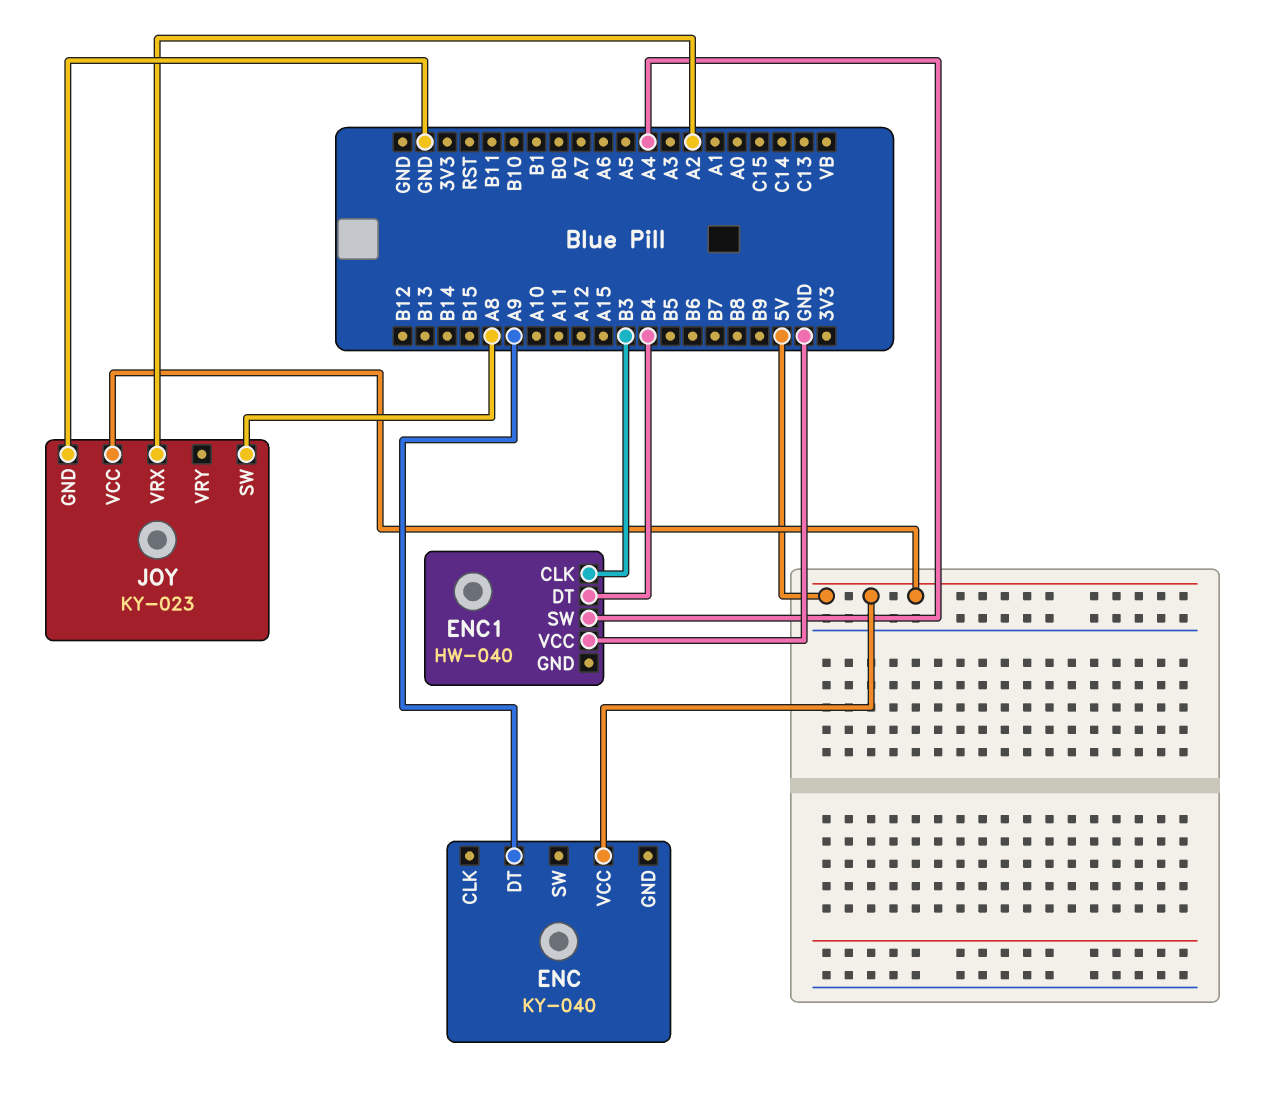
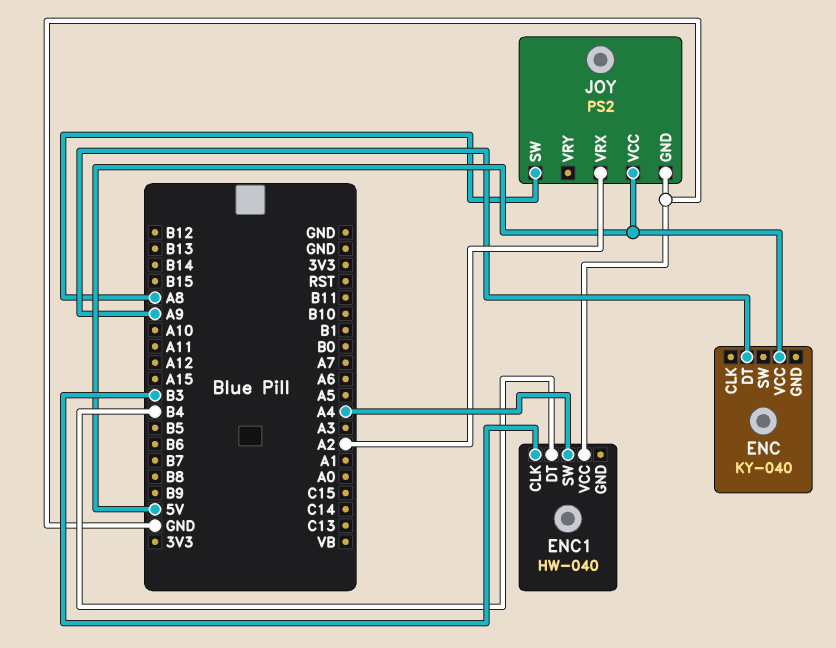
JOY: KY-023 -> PS2

